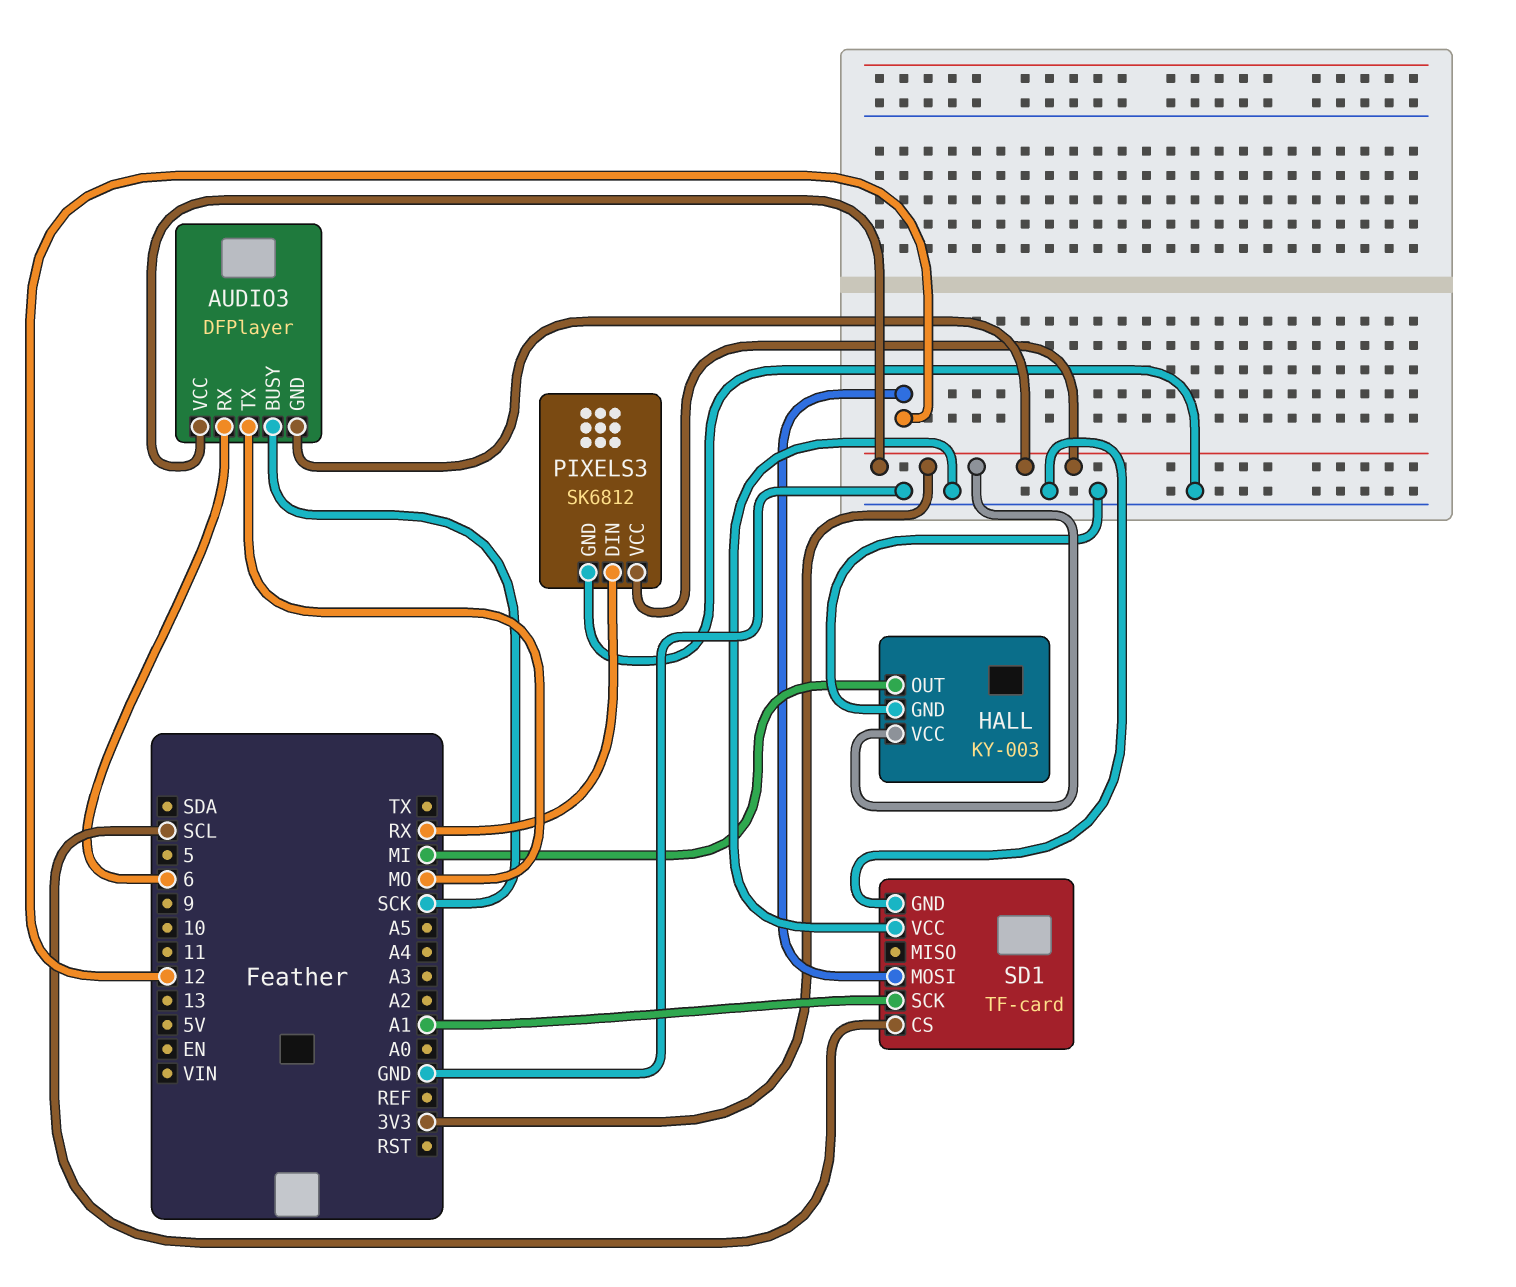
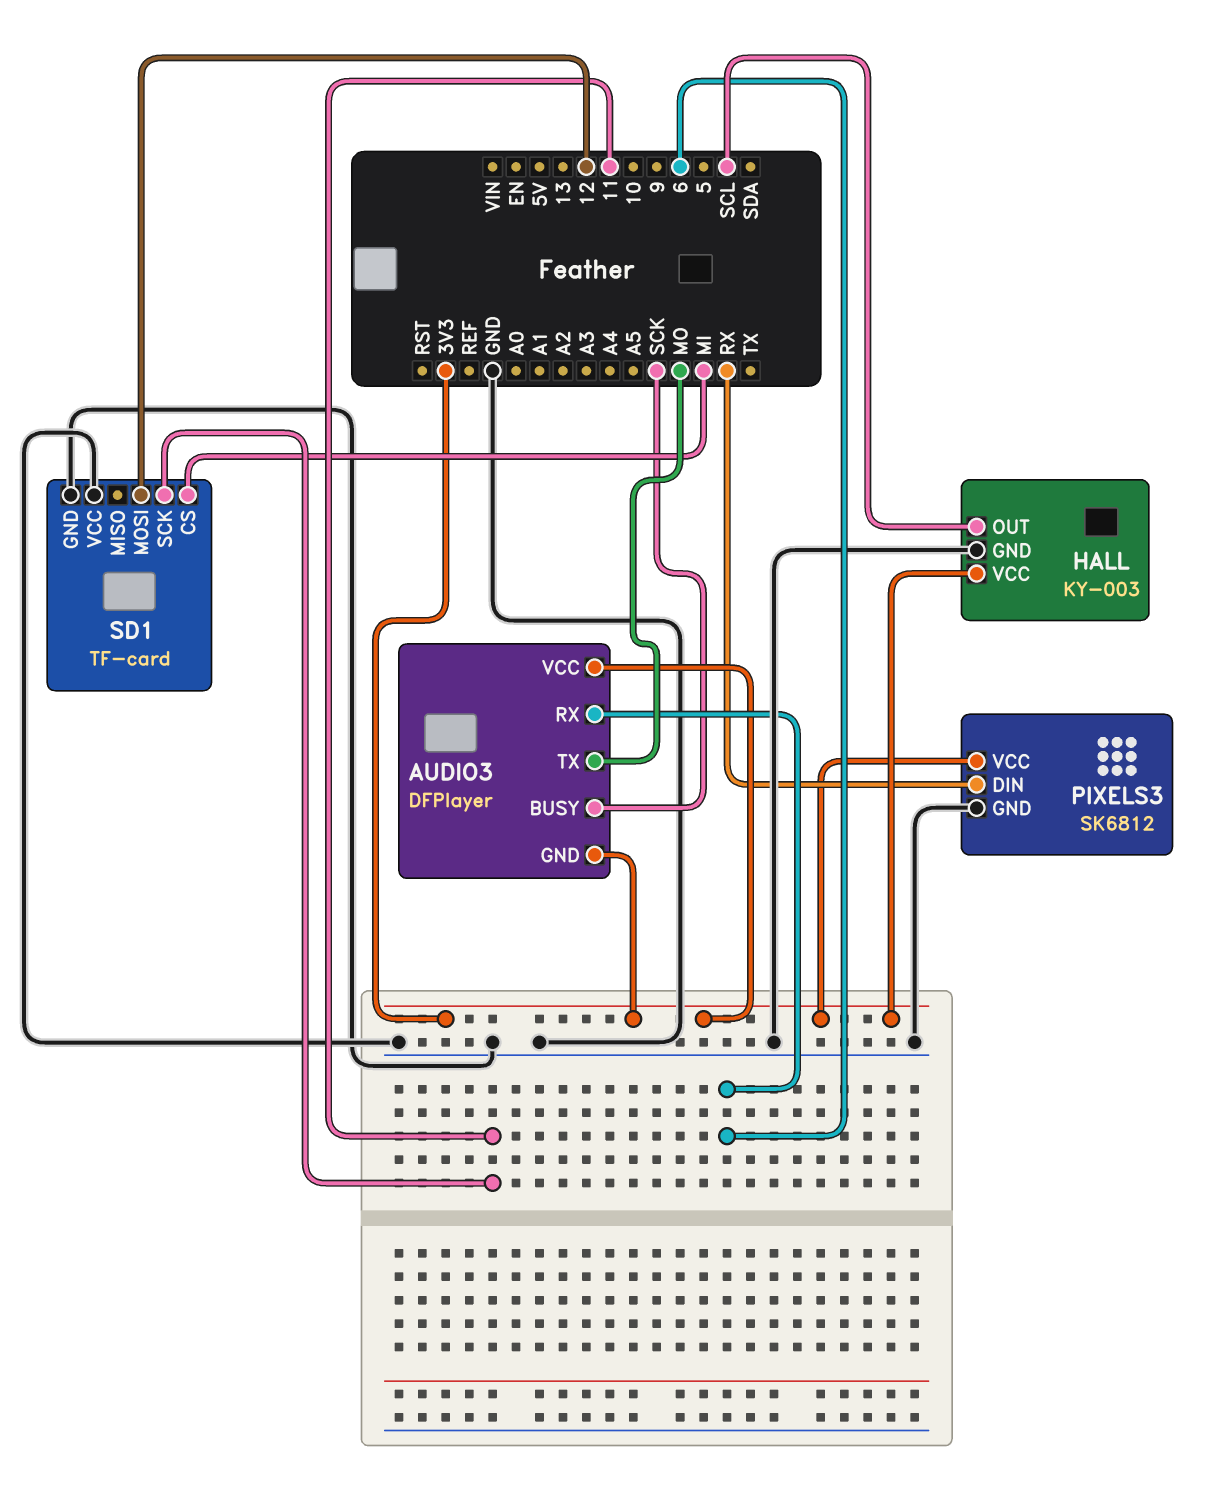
HALL pin OUT: MI -> SCL
SD1 pin CS: SCL -> MI
SD1 pin SCK: A1 -> 11

